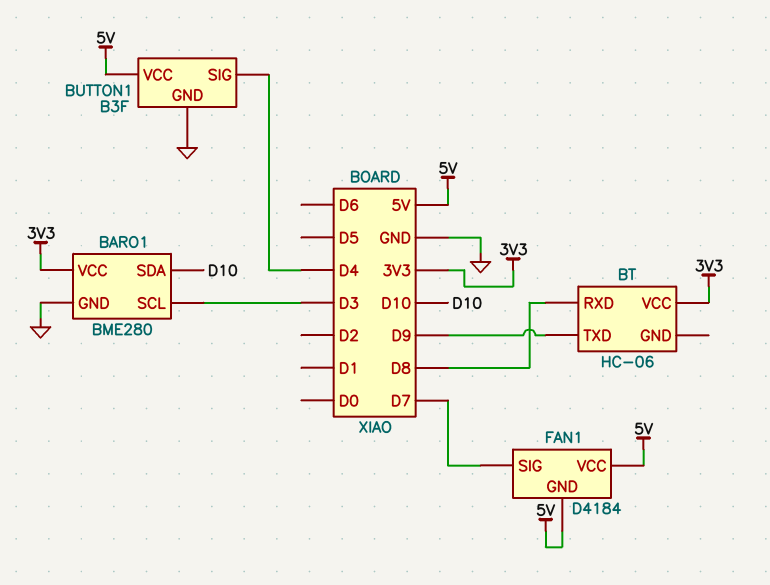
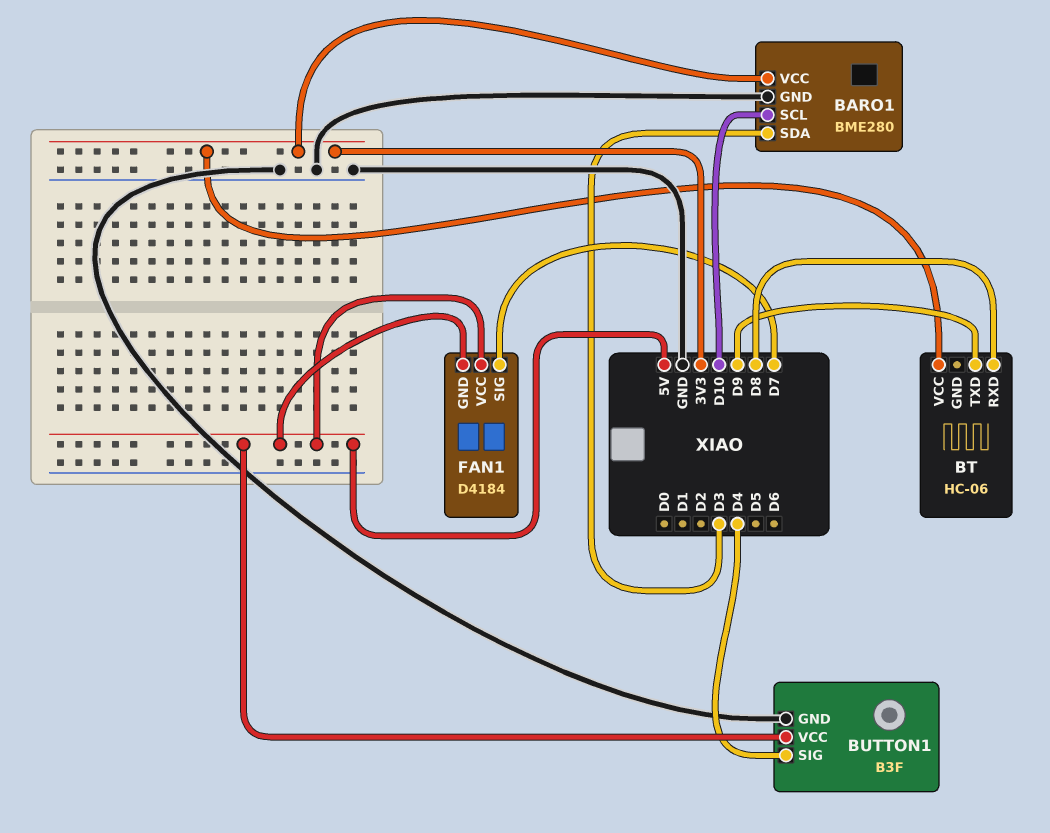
BARO1 pin SCL: D3 -> D10
BARO1 pin SDA: D10 -> D3

